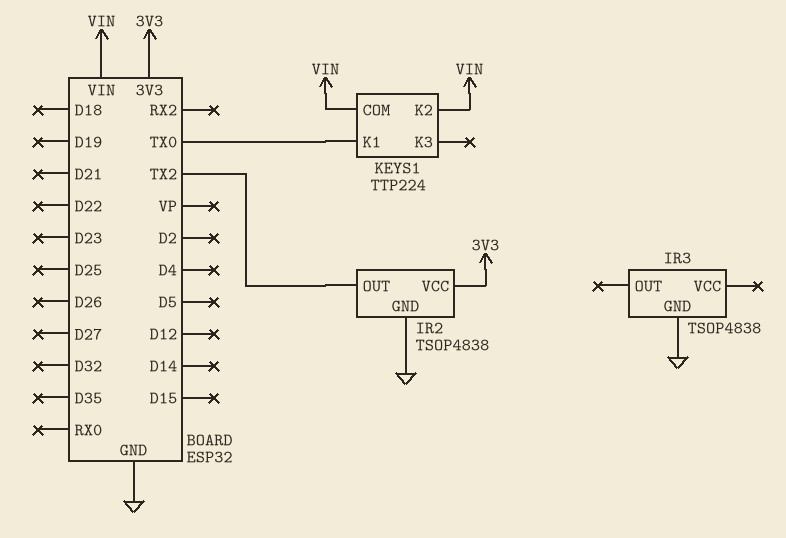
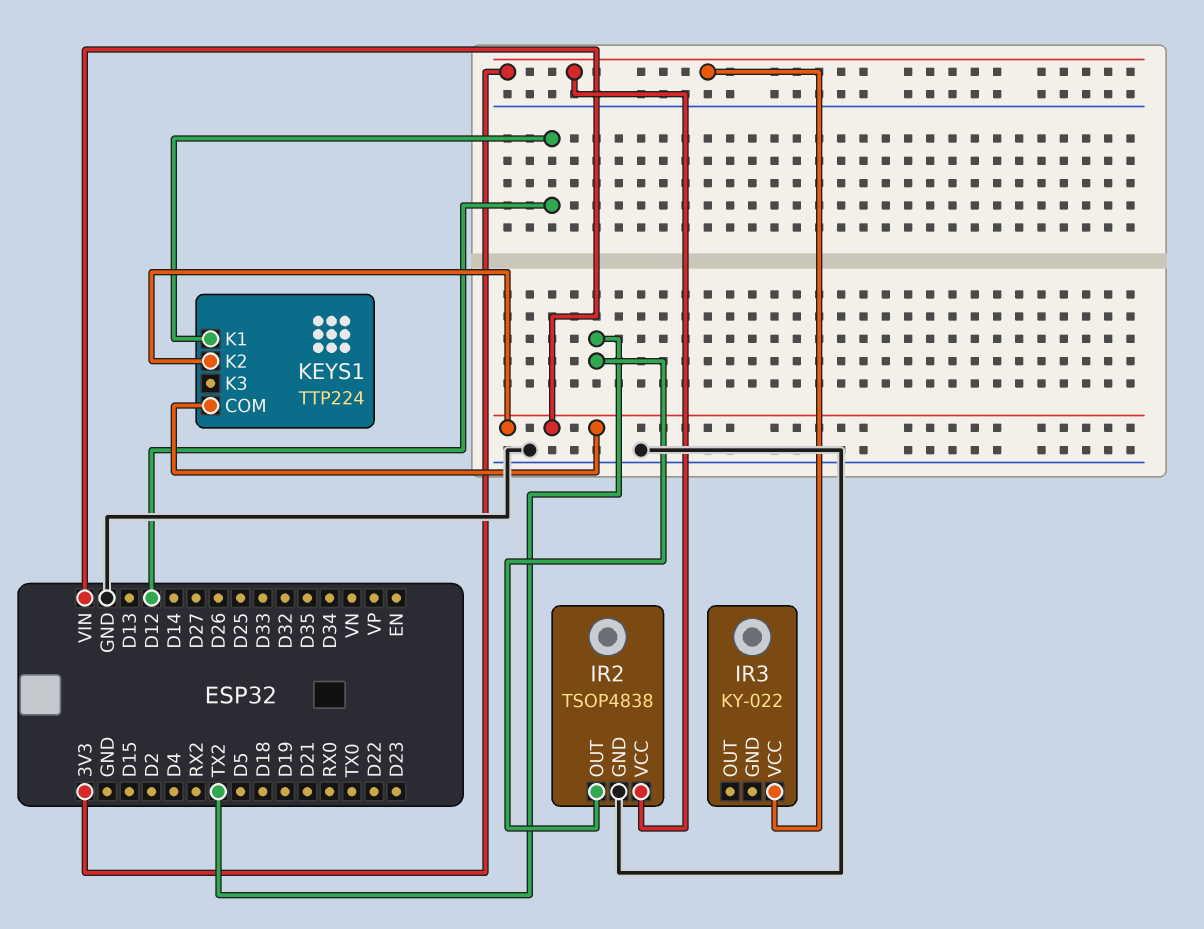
IR3: TSOP4838 -> KY-022
IR3 pin GND: GND -> none
IR3 pin VCC: none -> 3V3
KEYS1 pin K1: TX0 -> D12

